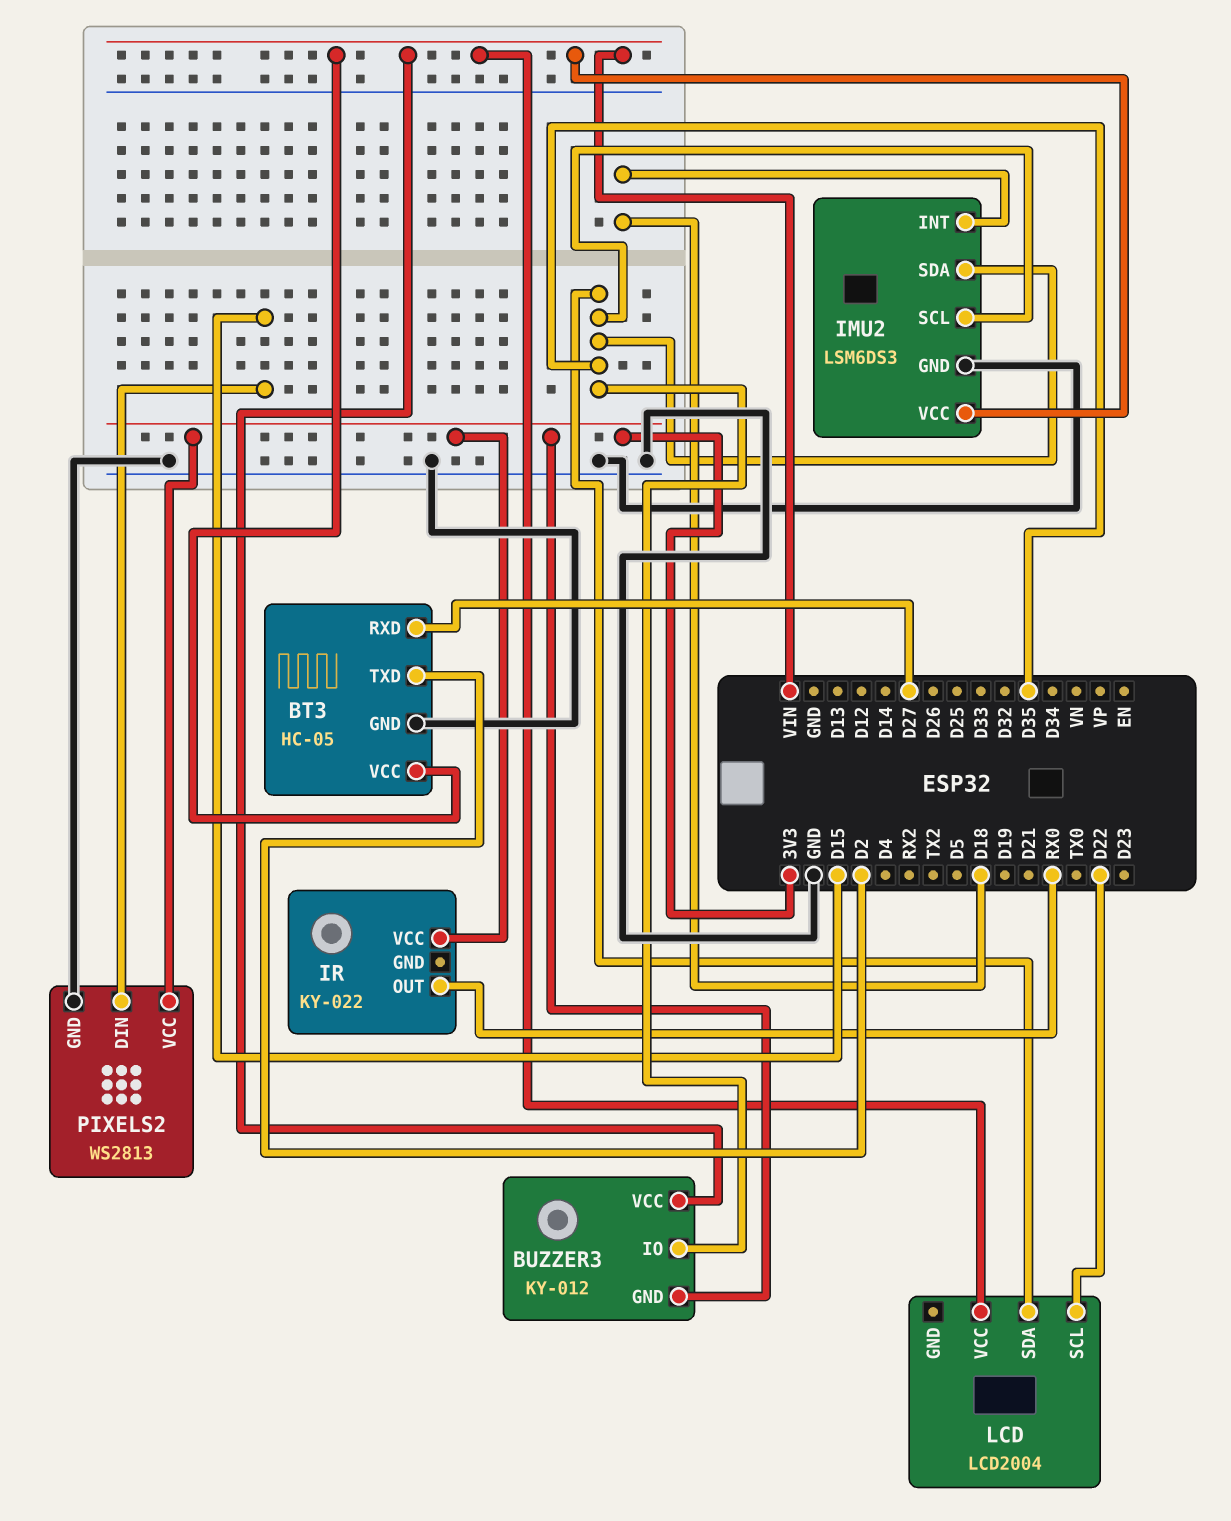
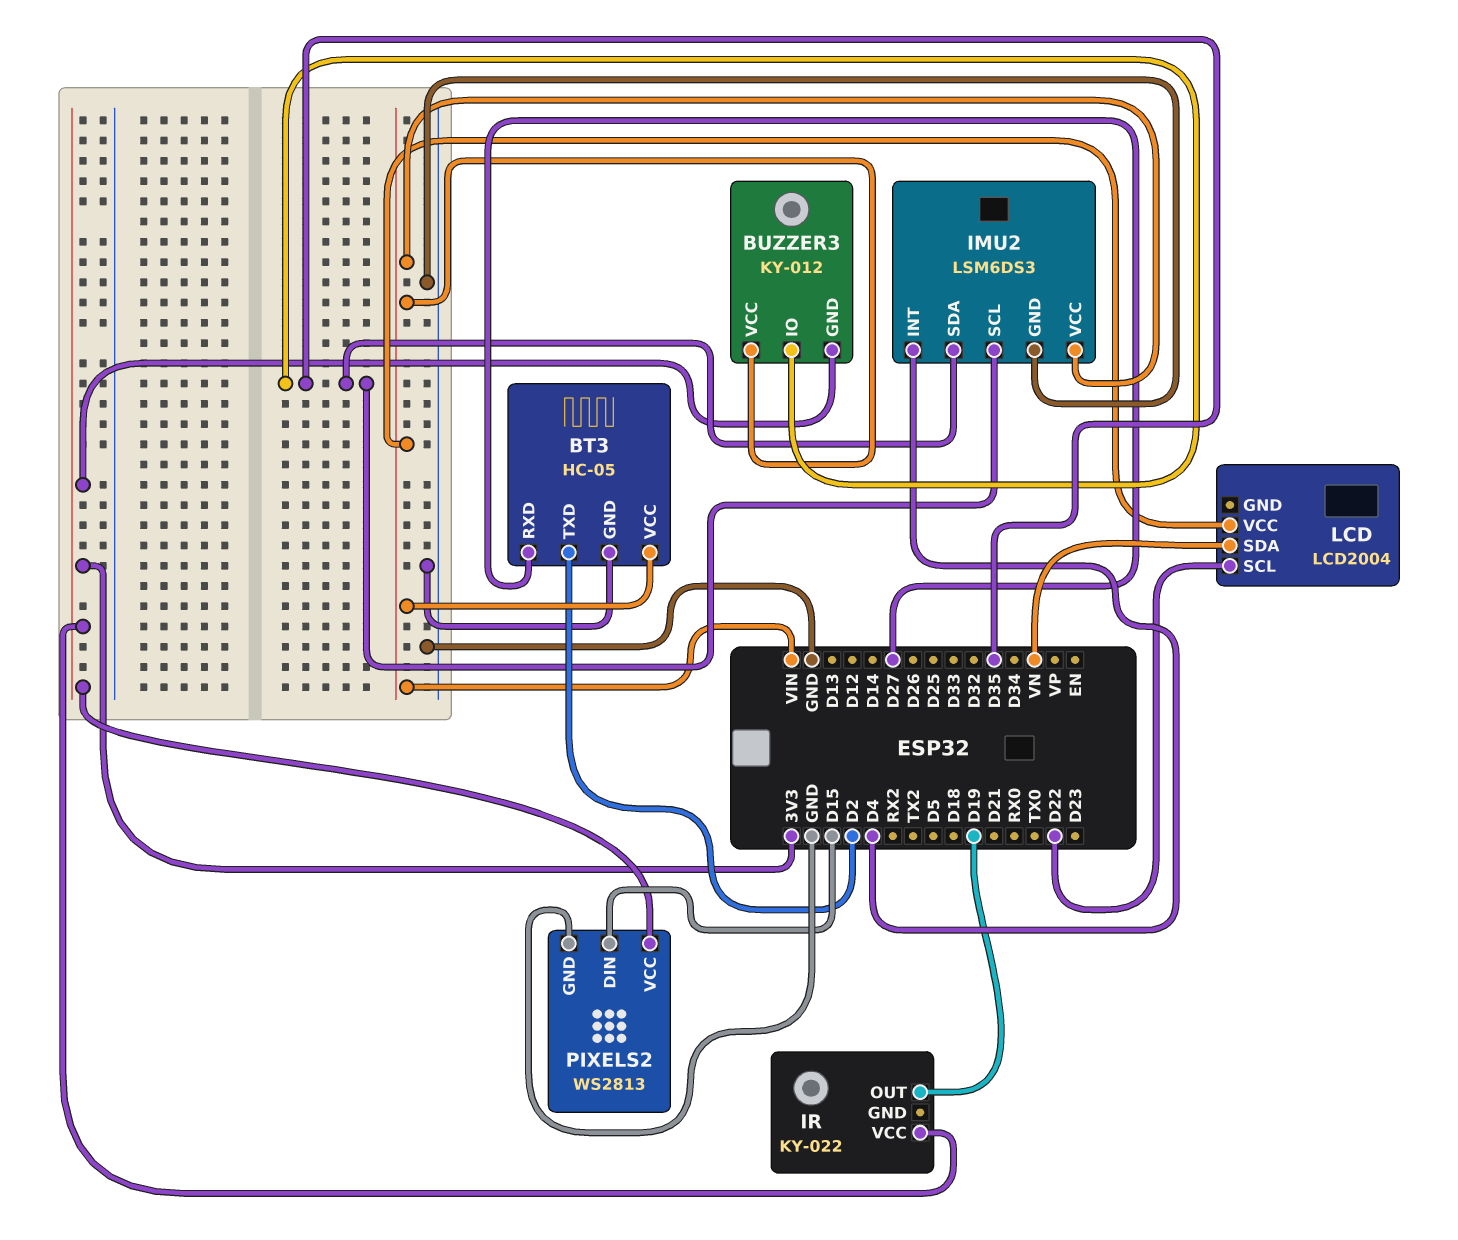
IMU2 pin INT: D18 -> D4
IR pin OUT: RX0 -> D19
LCD pin SDA: D35 -> VN

